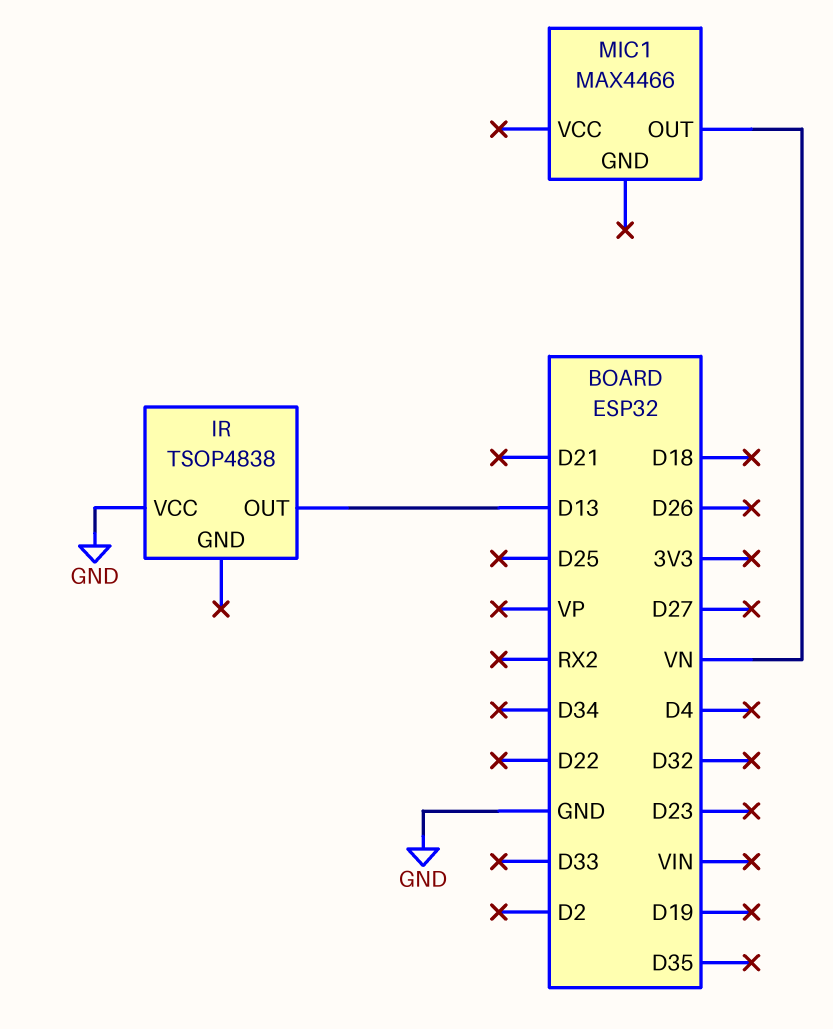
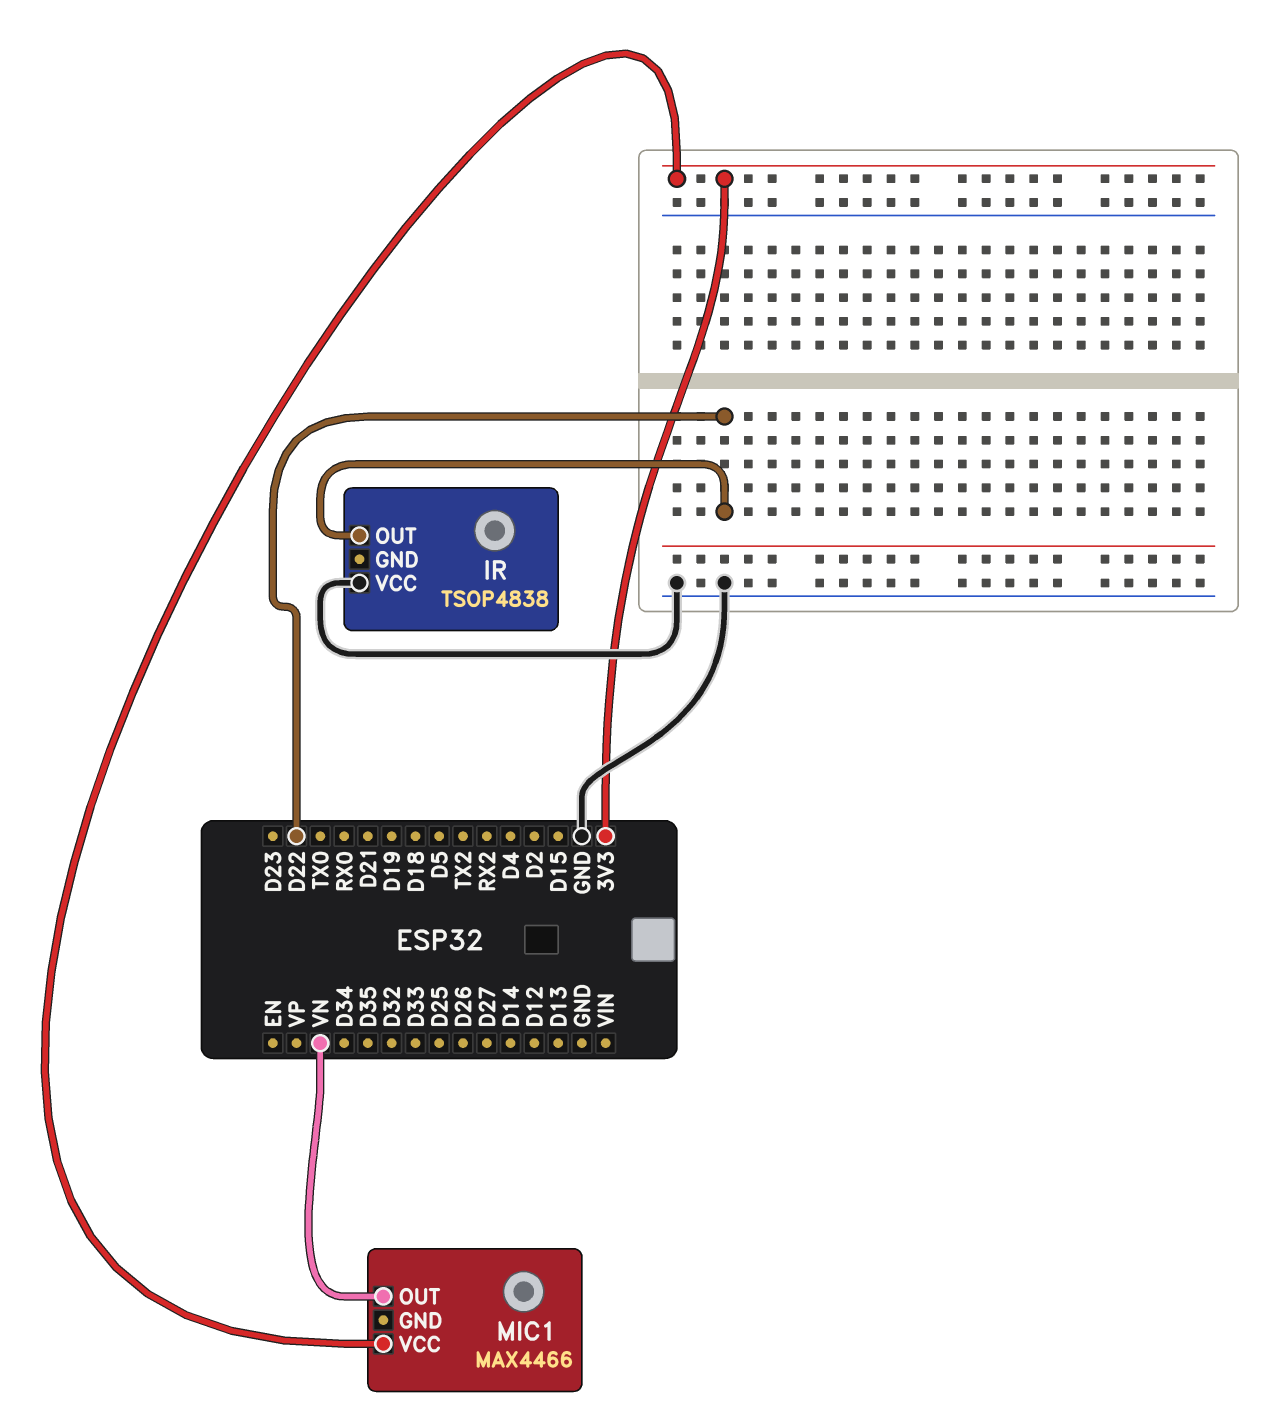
IR pin OUT: D13 -> D22
MIC1 pin VCC: none -> 3V3

